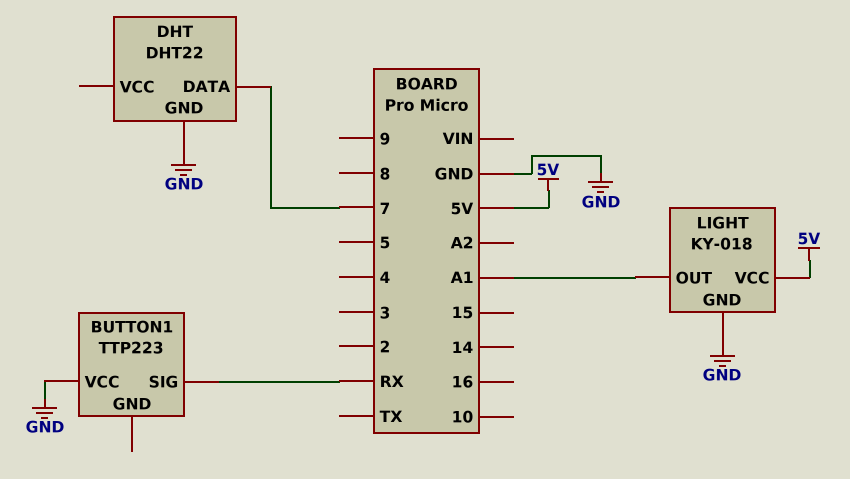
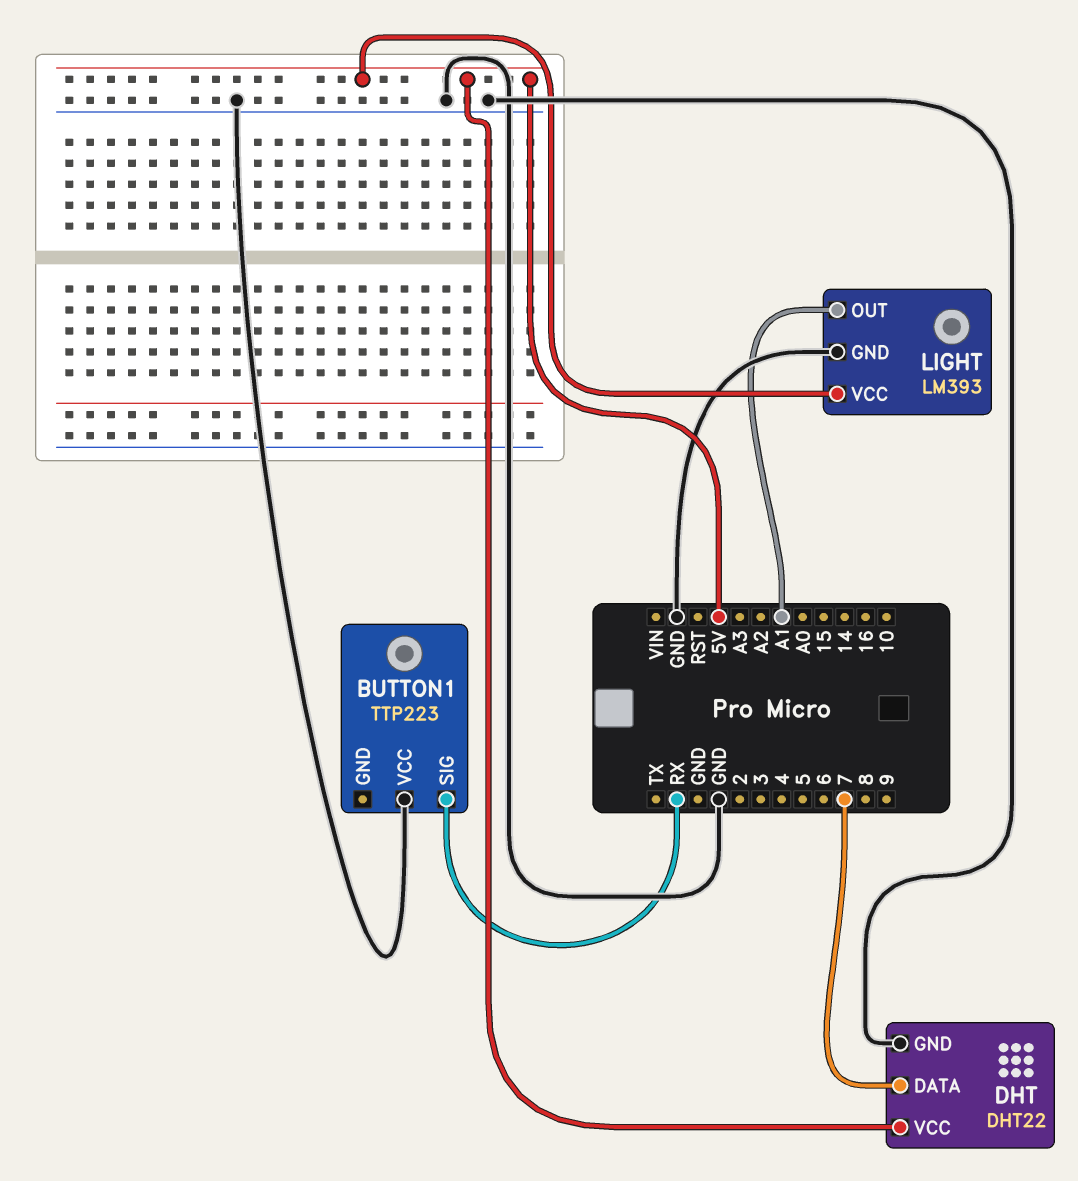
DHT pin VCC: none -> 5V
LIGHT: KY-018 -> LM393

